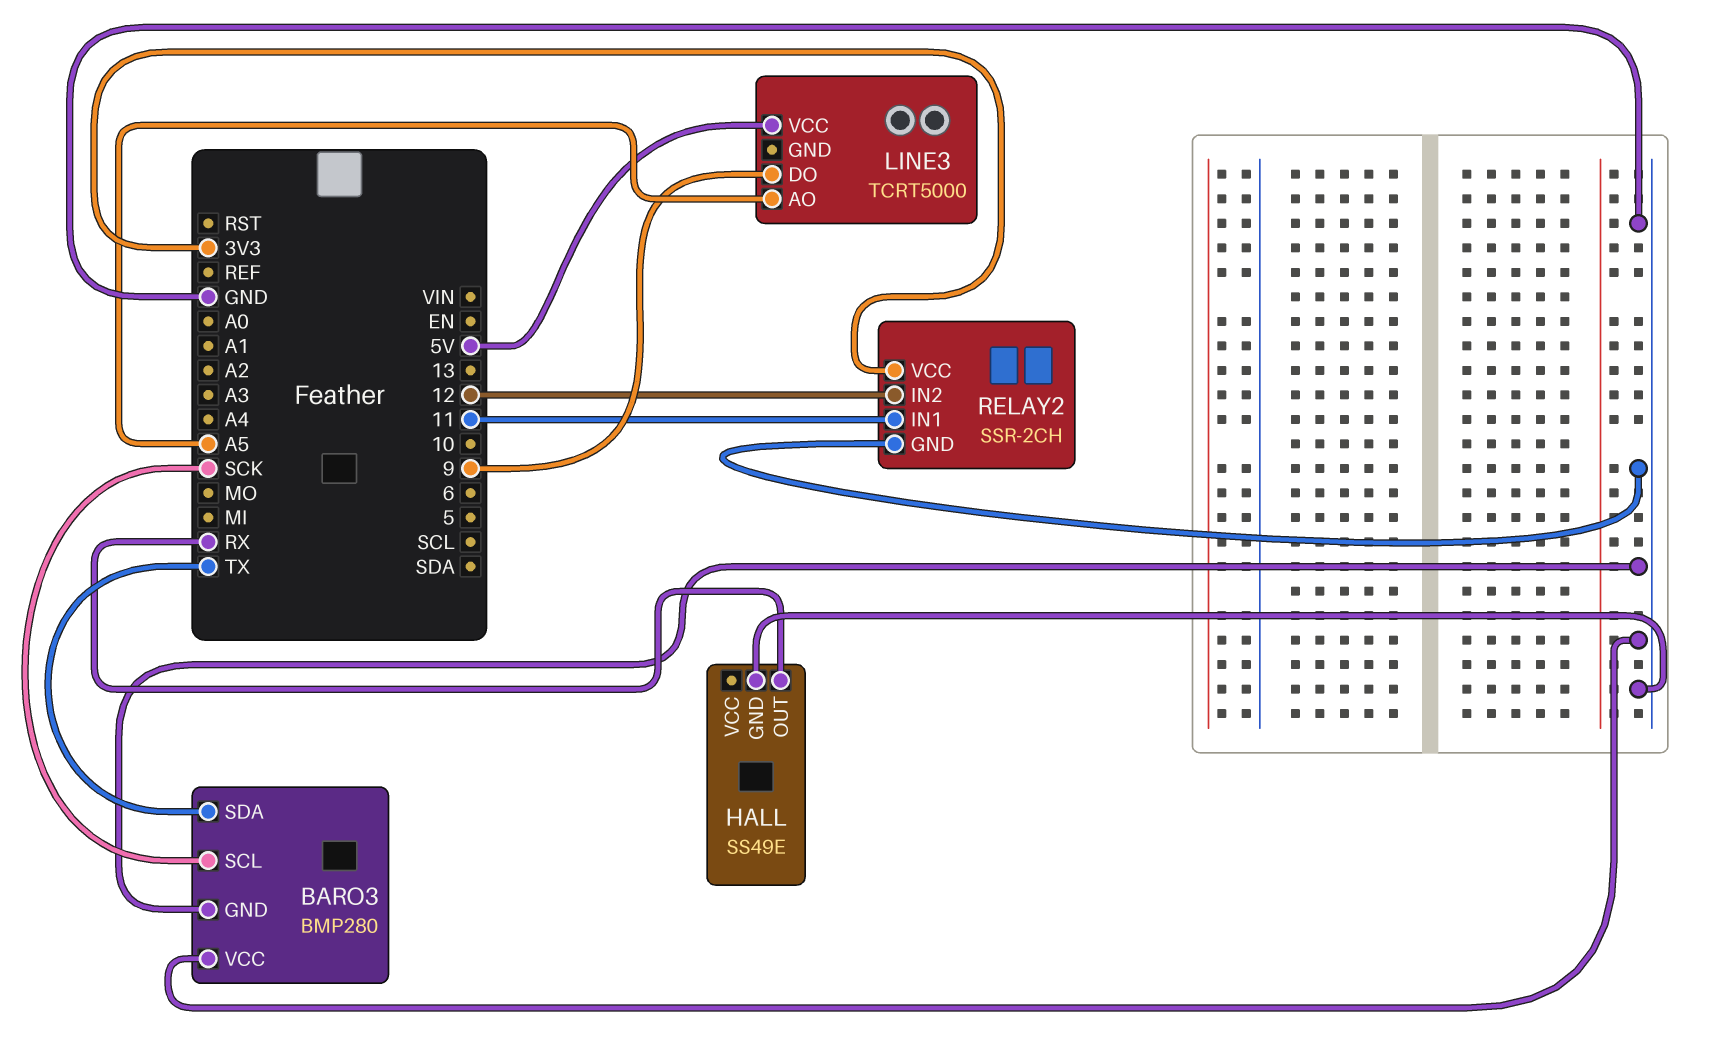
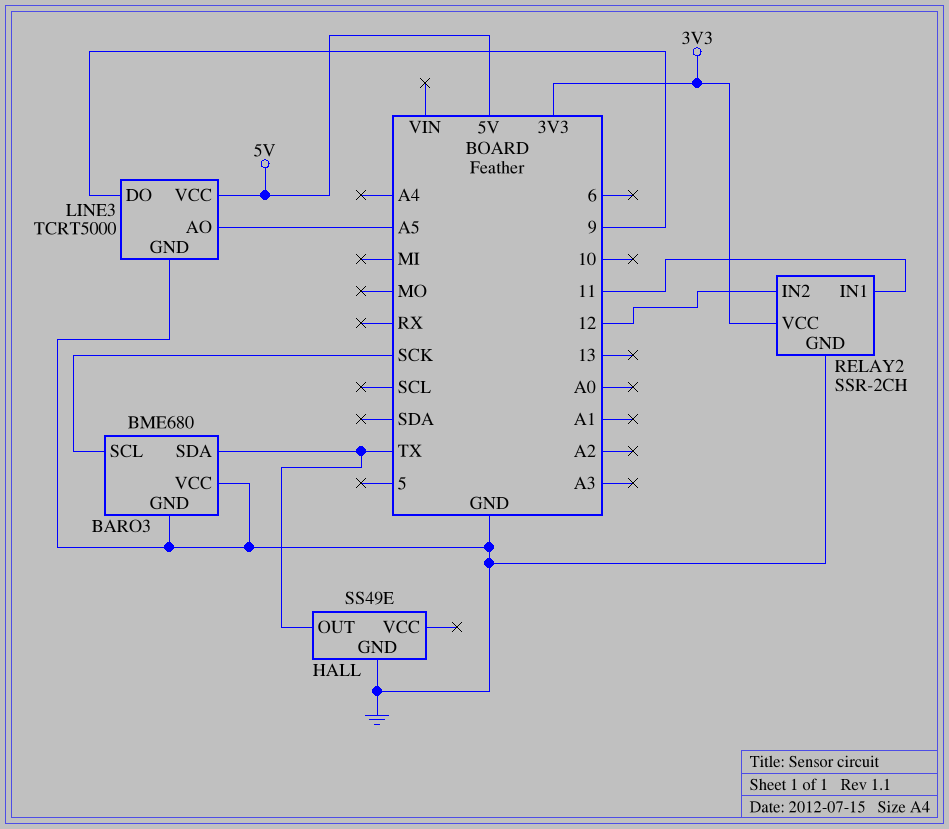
BARO3: BMP280 -> BME680
HALL pin OUT: RX -> TX
LINE3 pin GND: none -> GND

